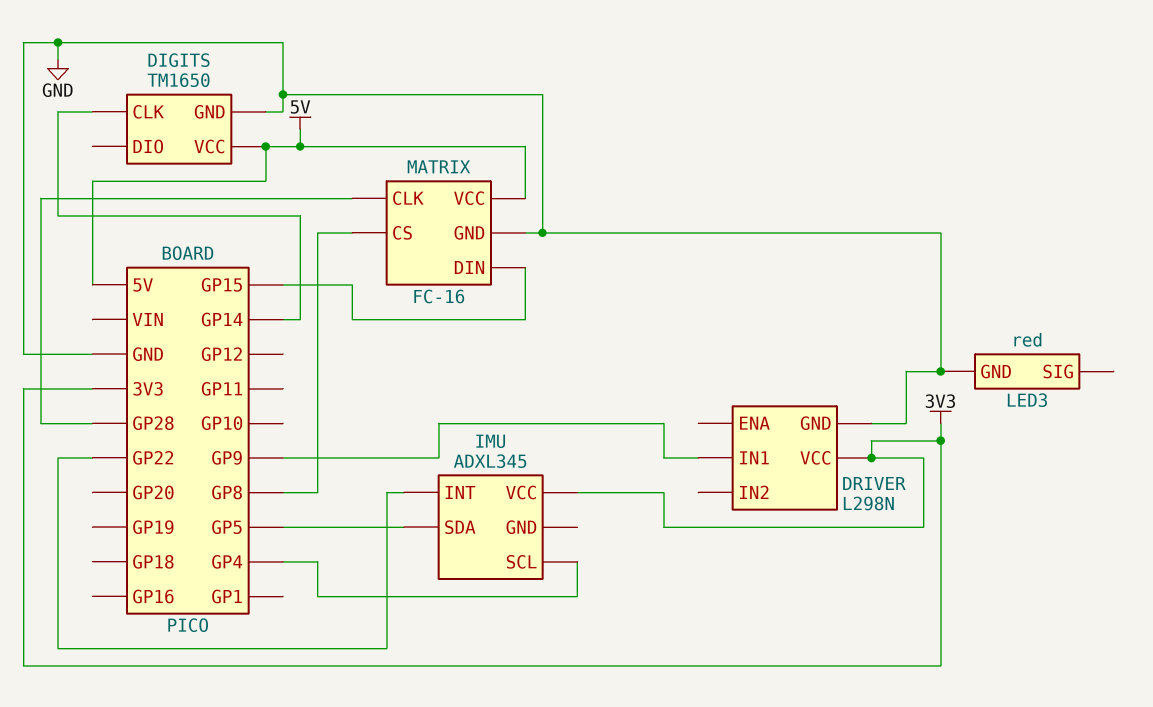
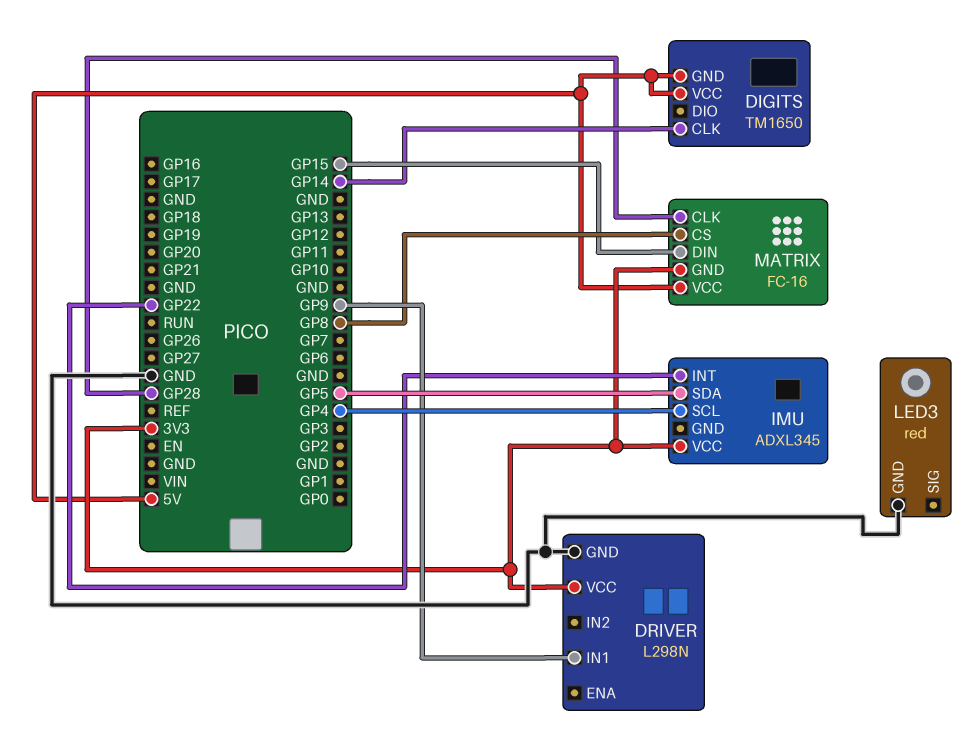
DIGITS pin GND: GND -> 5V
MATRIX pin GND: GND -> 3V3

